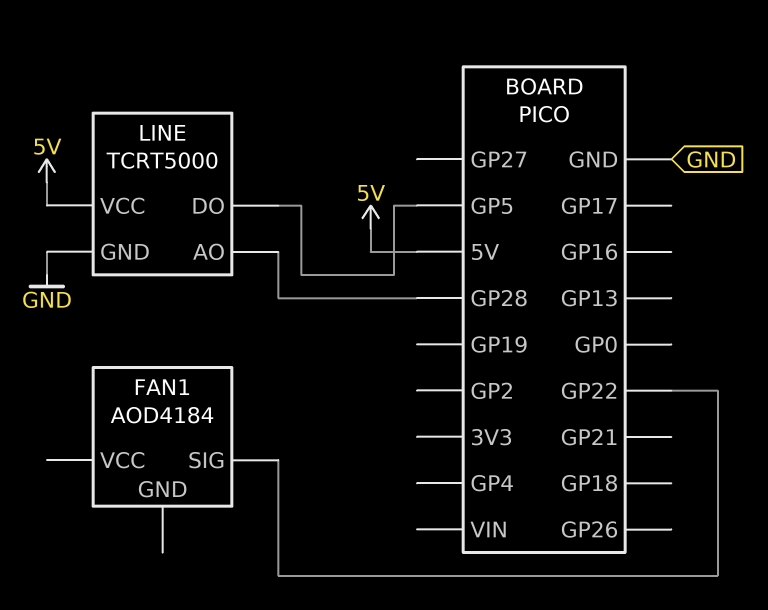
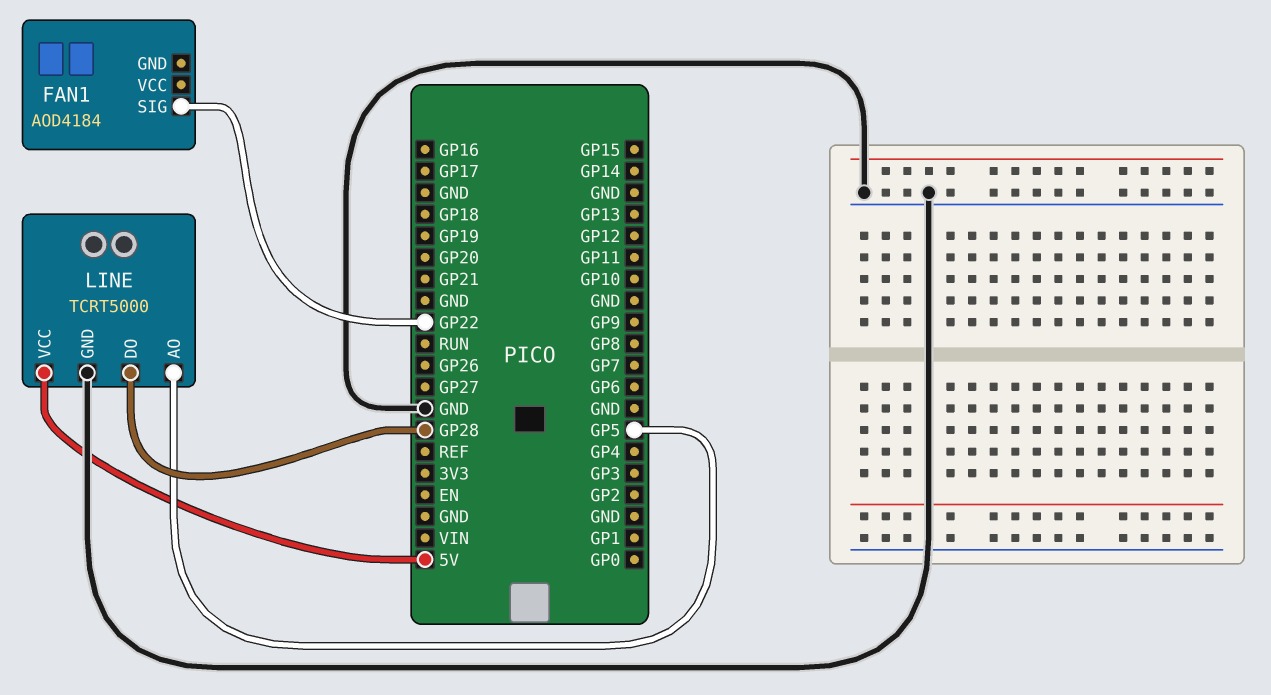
LINE pin AO: GP28 -> GP5
LINE pin DO: GP5 -> GP28

